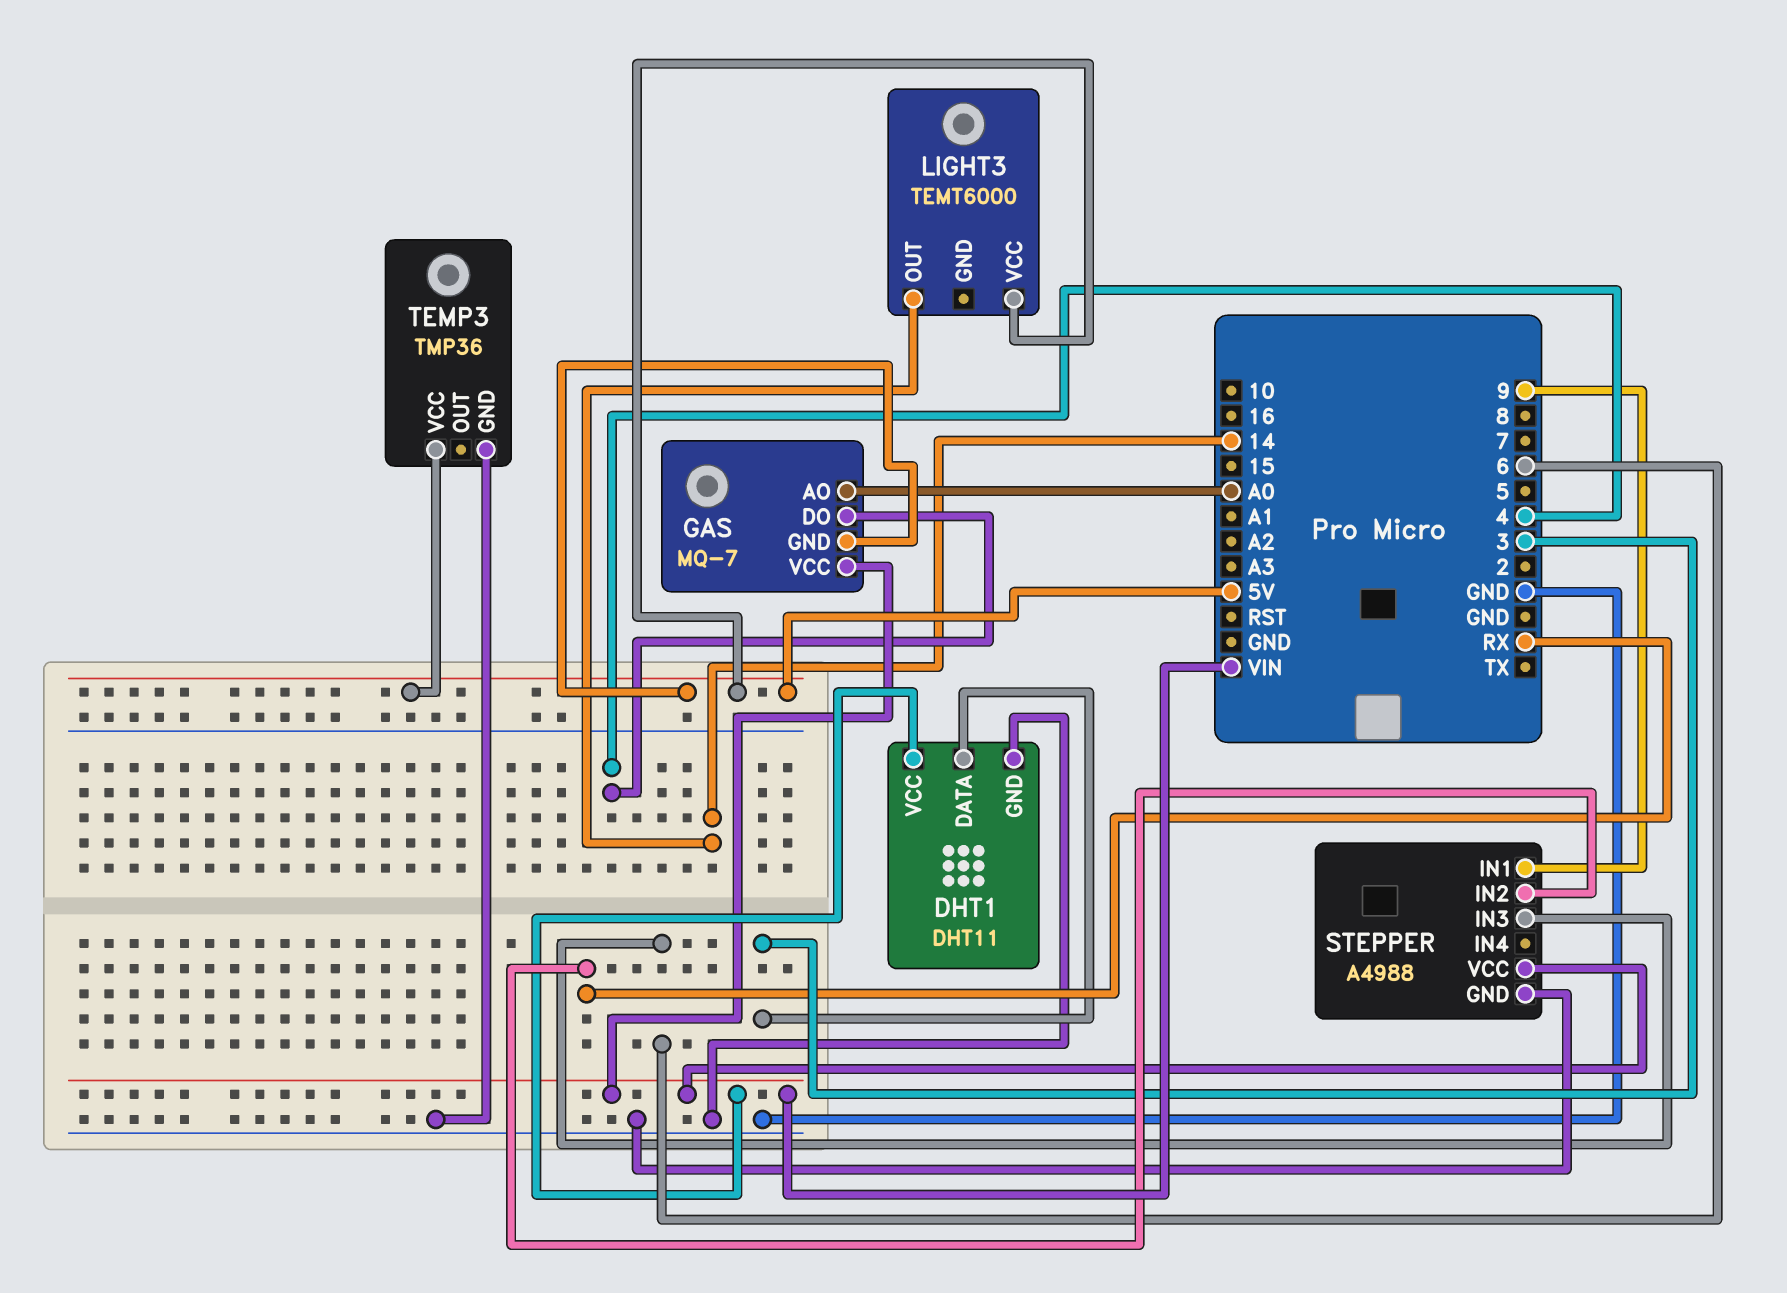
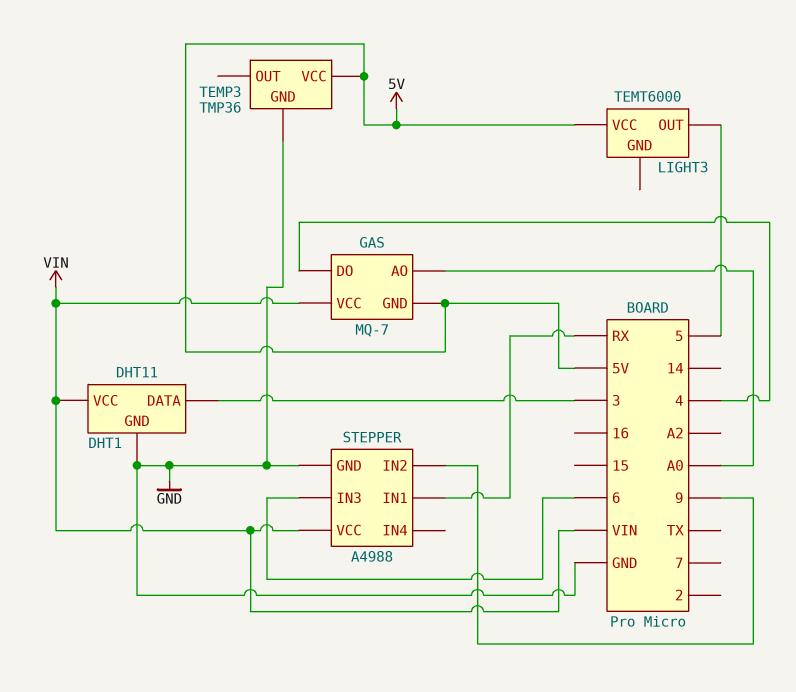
LIGHT3 pin OUT: 14 -> 5
STEPPER pin IN1: 9 -> RX
STEPPER pin IN2: RX -> 9

